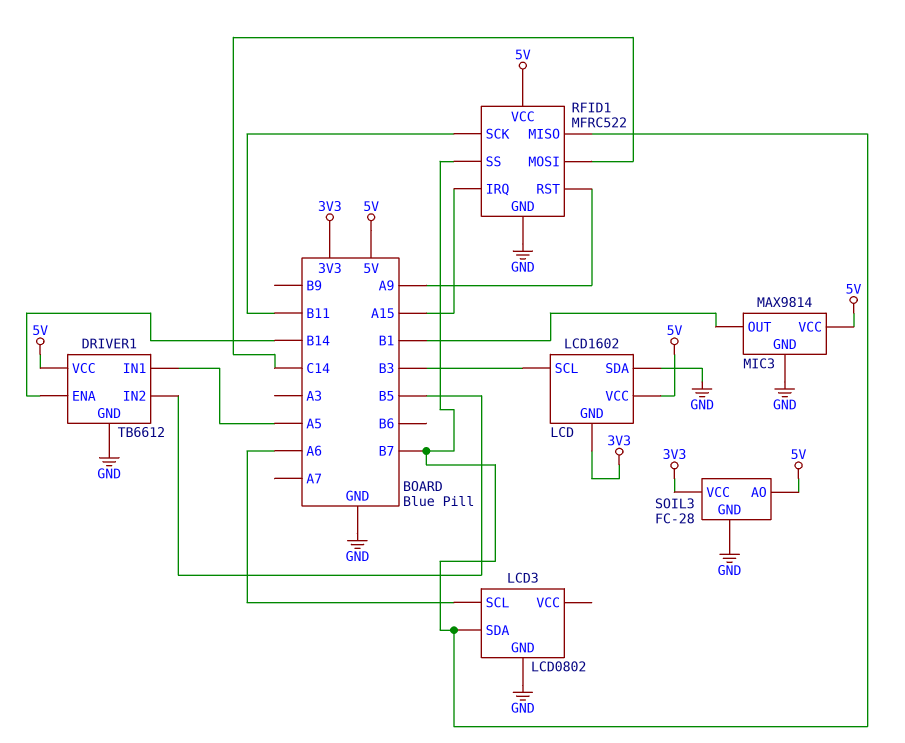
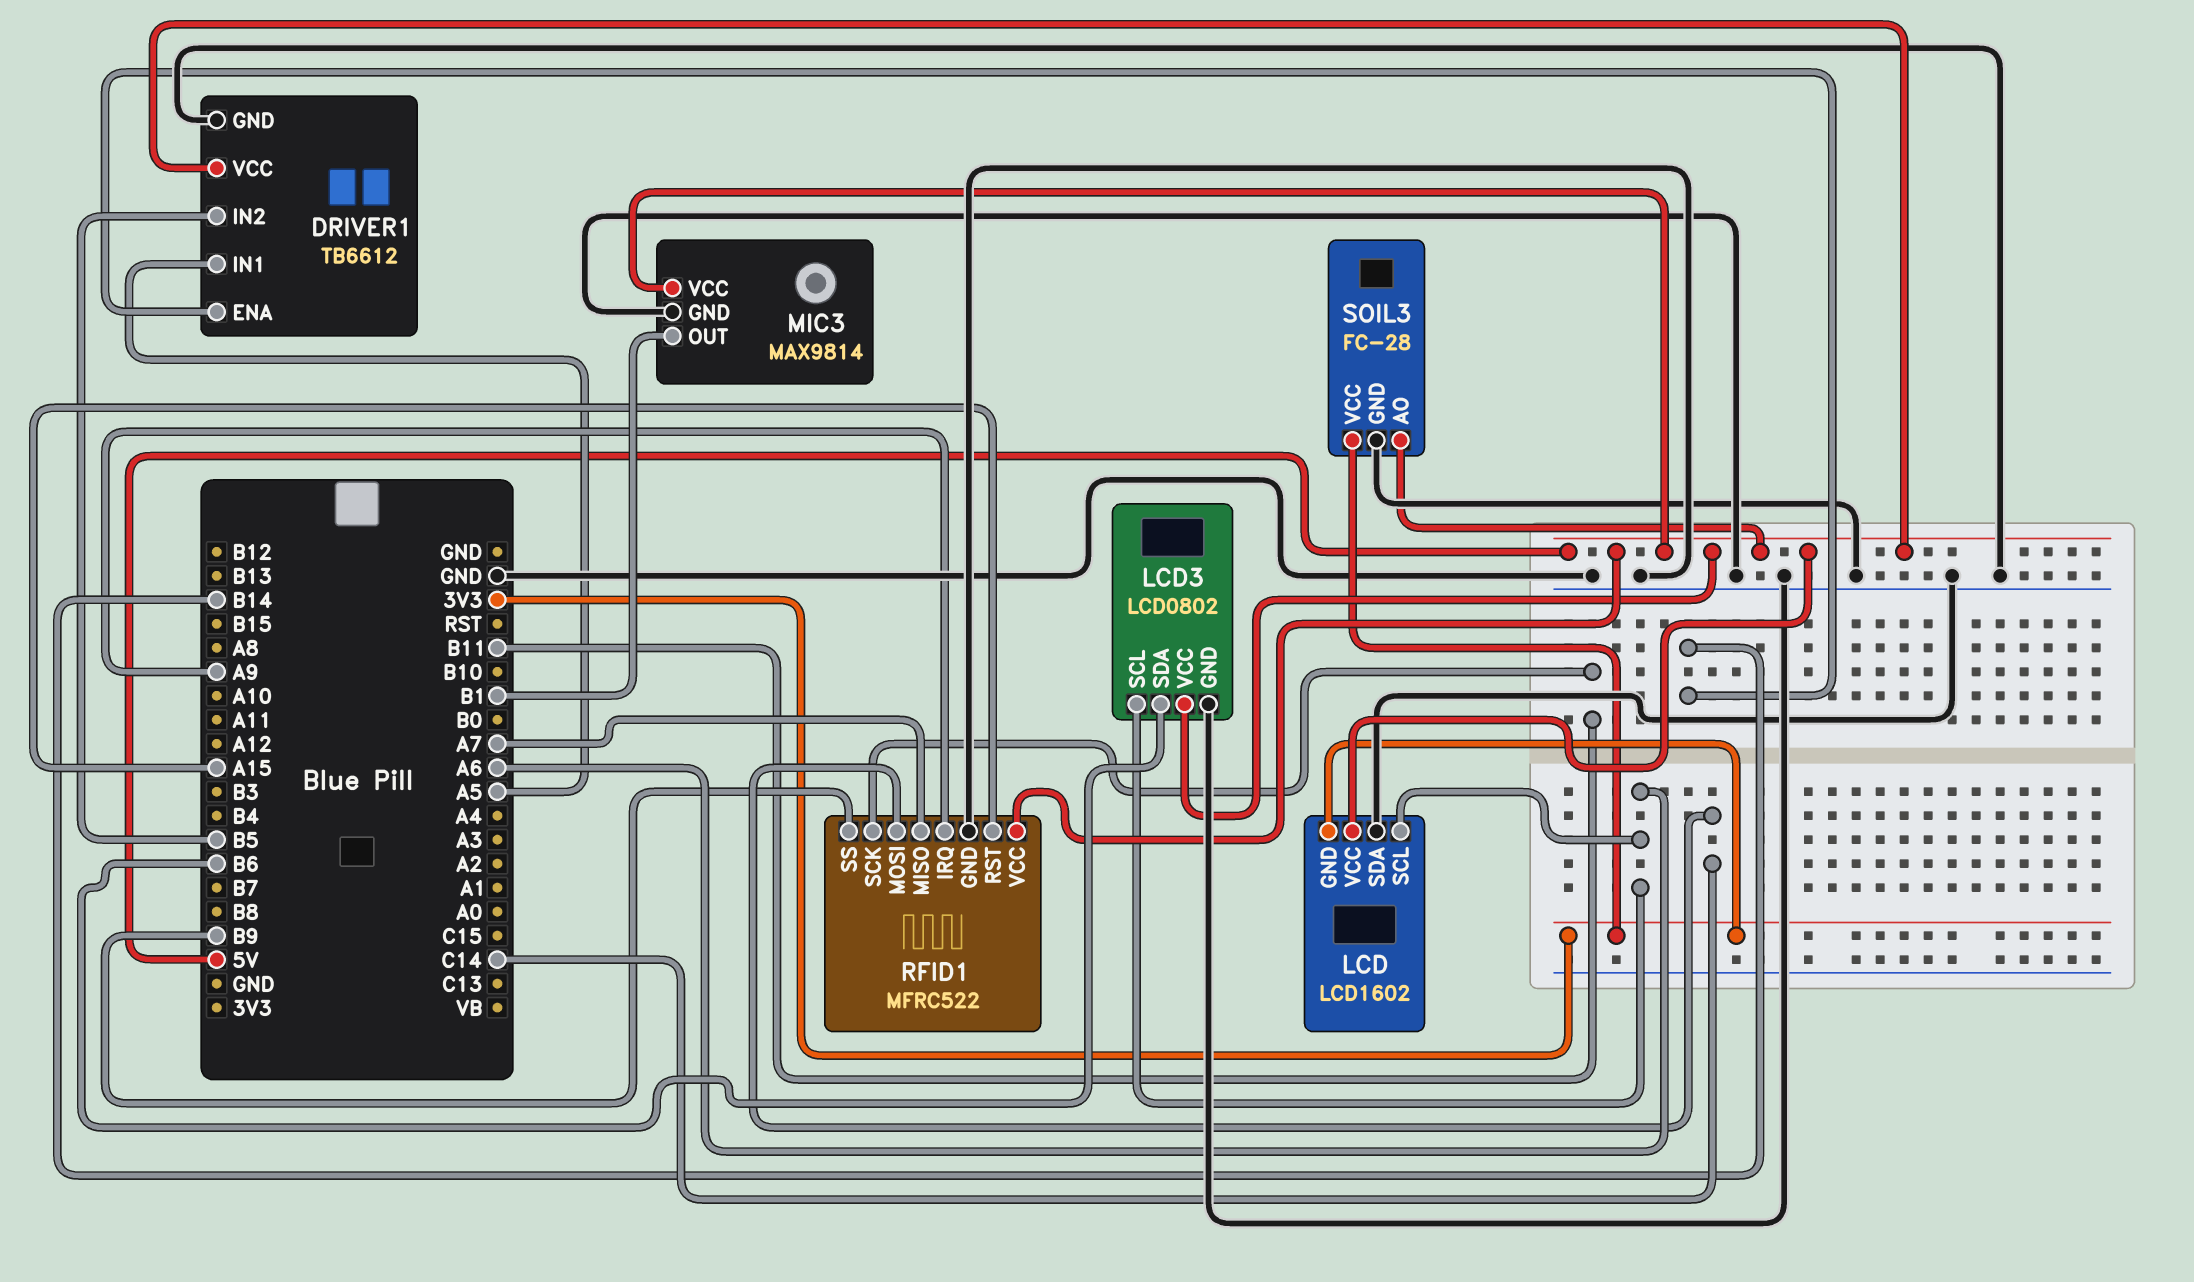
LCD pin SCL: B3 -> A6
LCD3 pin SDA: B7 -> B6
LCD3 pin VCC: none -> 5V
RFID1 pin IRQ: A15 -> A9
RFID1 pin MISO: B7 -> A7
RFID1 pin RST: A9 -> A15
RFID1 pin SS: B7 -> B9

